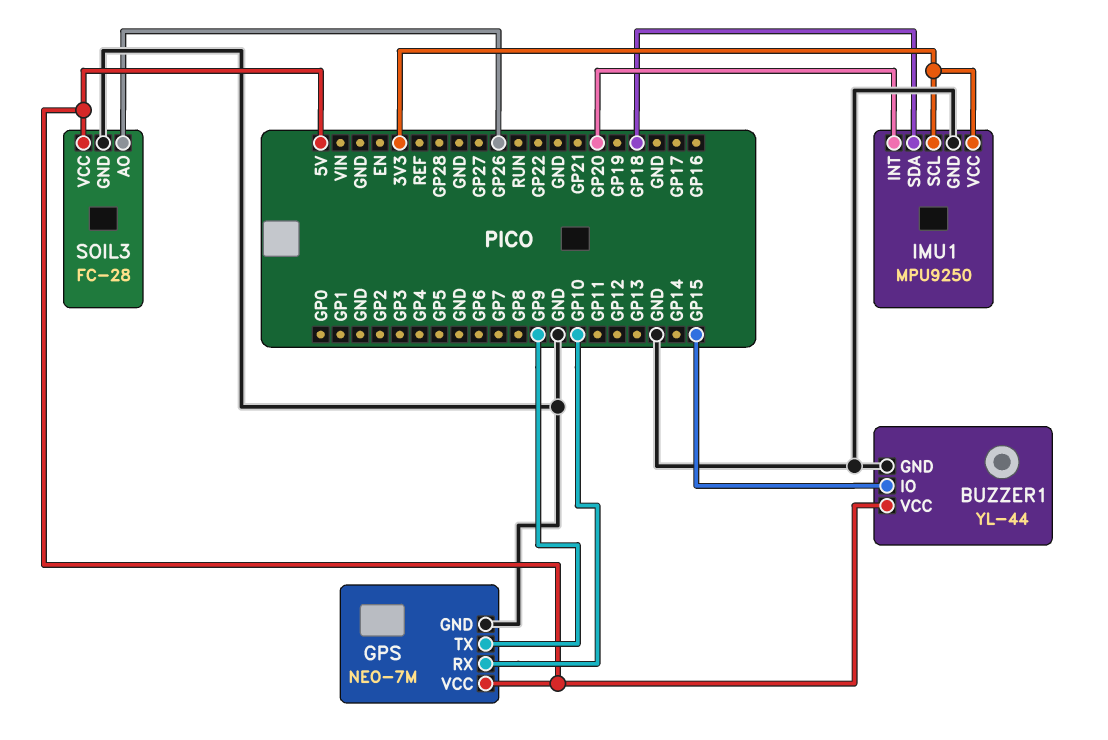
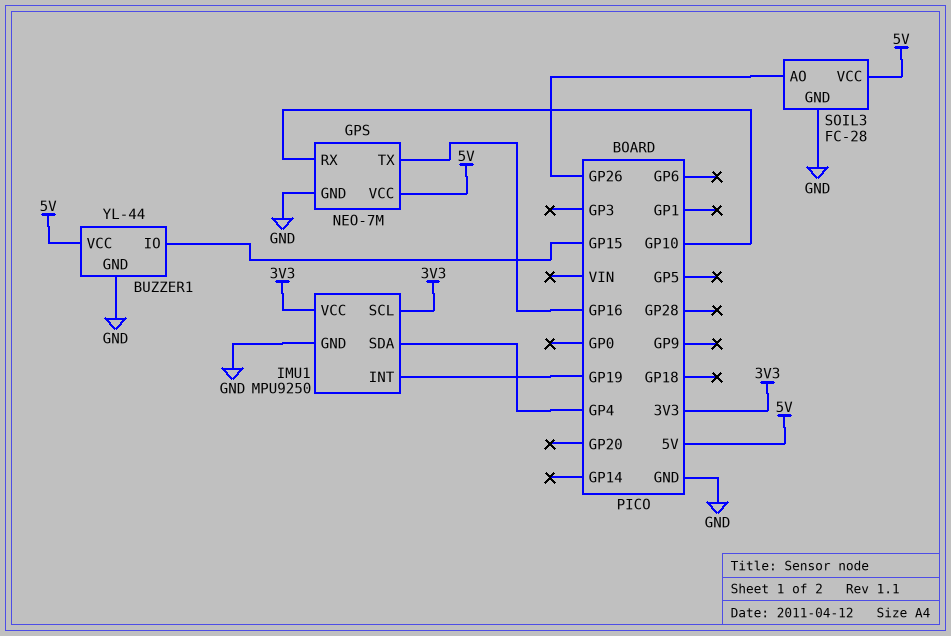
GPS pin TX: GP9 -> GP16
IMU1 pin INT: GP20 -> GP19
IMU1 pin SDA: GP18 -> GP4

